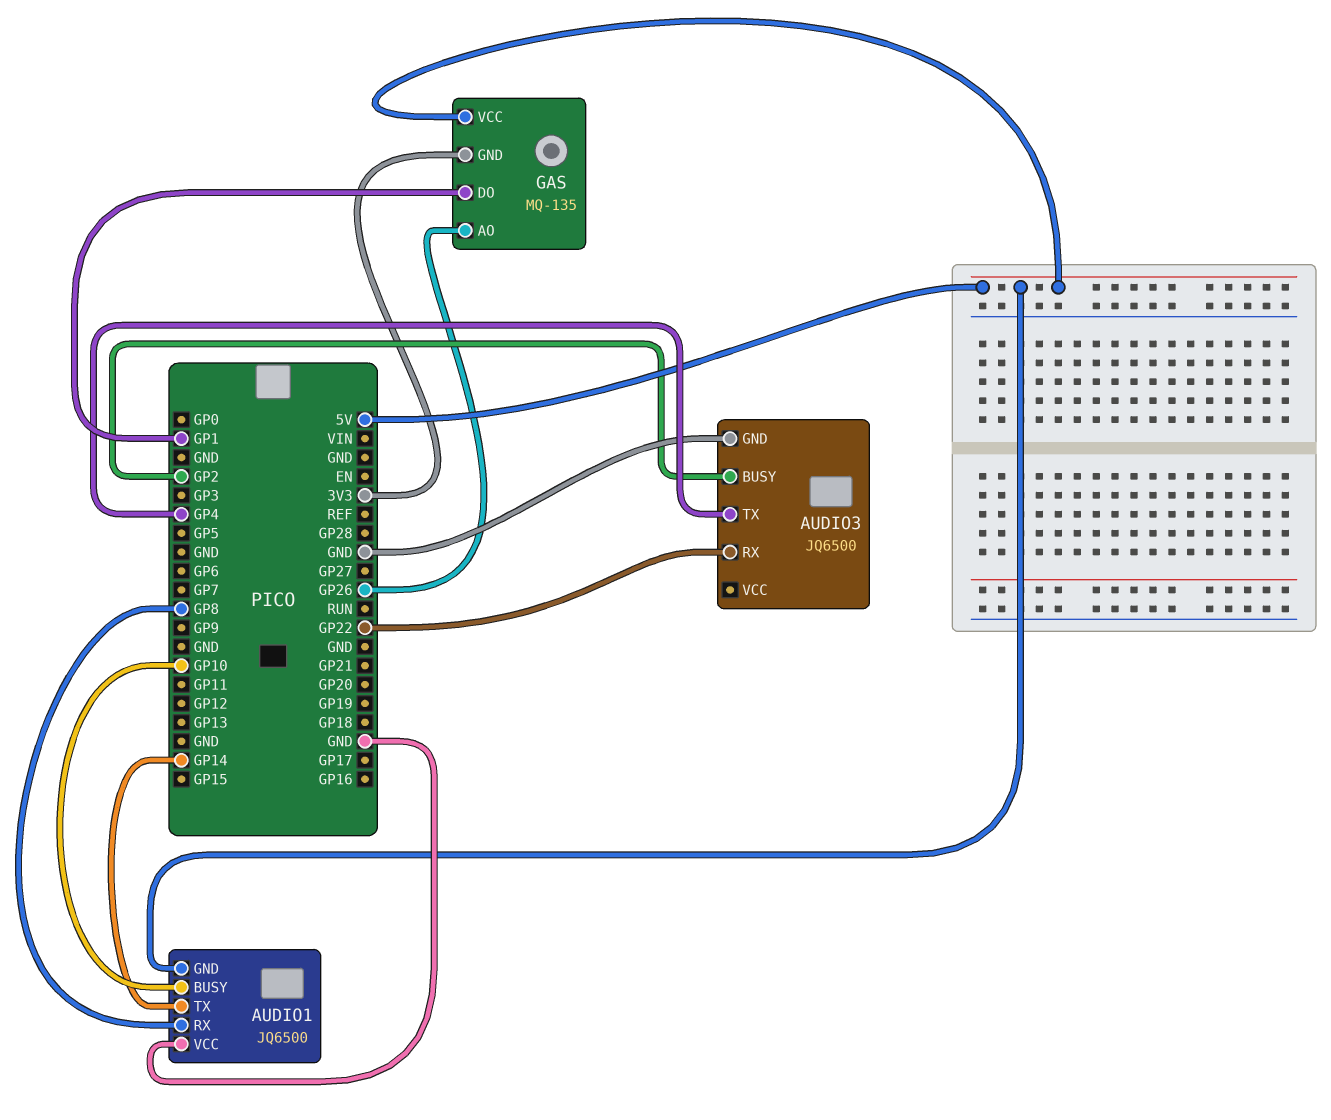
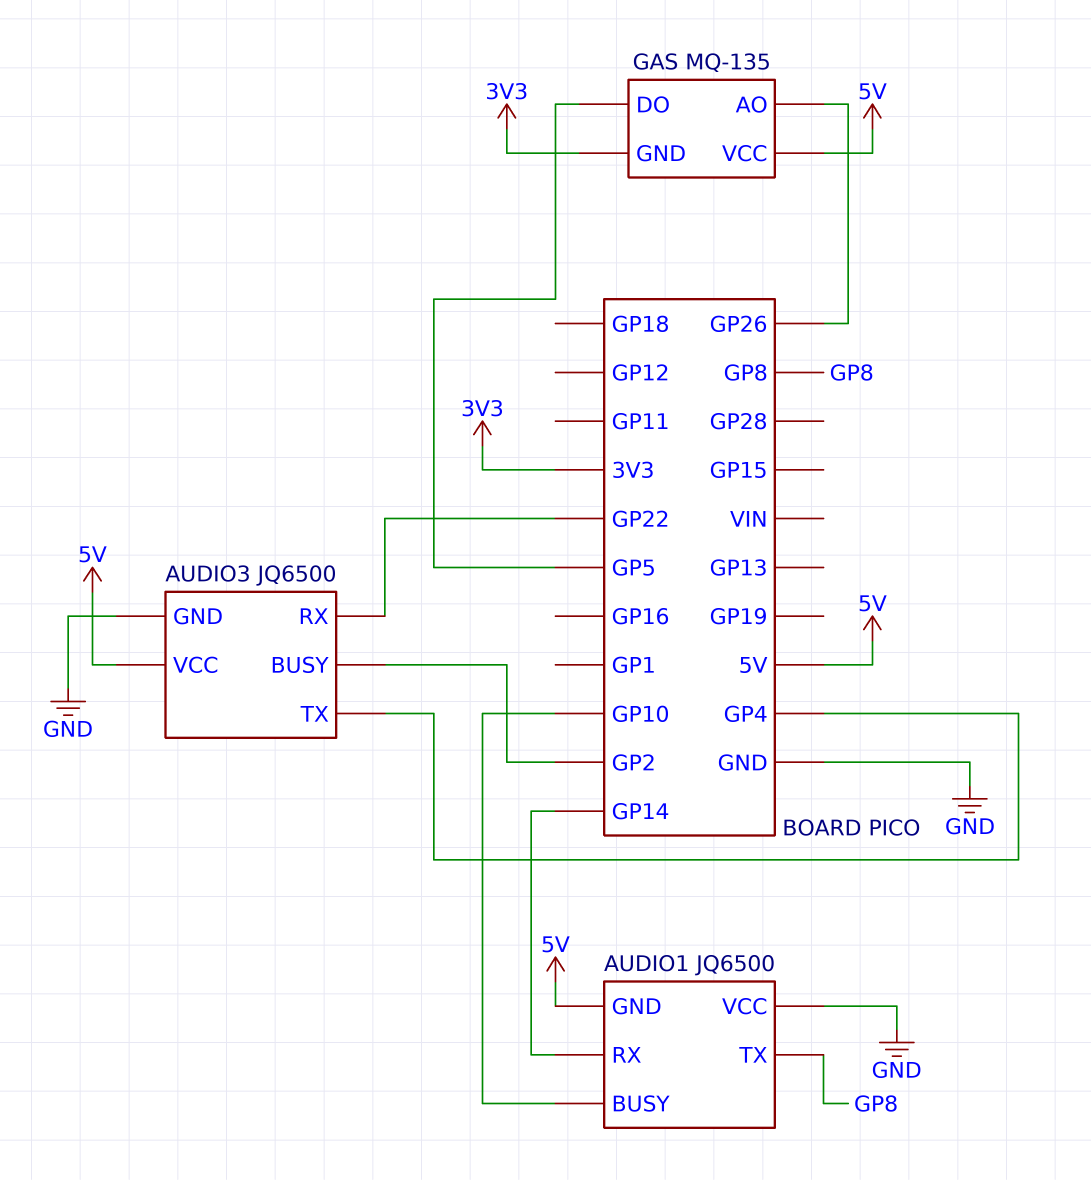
AUDIO1 pin RX: GP8 -> GP14
AUDIO1 pin TX: GP14 -> GP8
AUDIO3 pin VCC: none -> 5V
GAS pin DO: GP1 -> GP5

